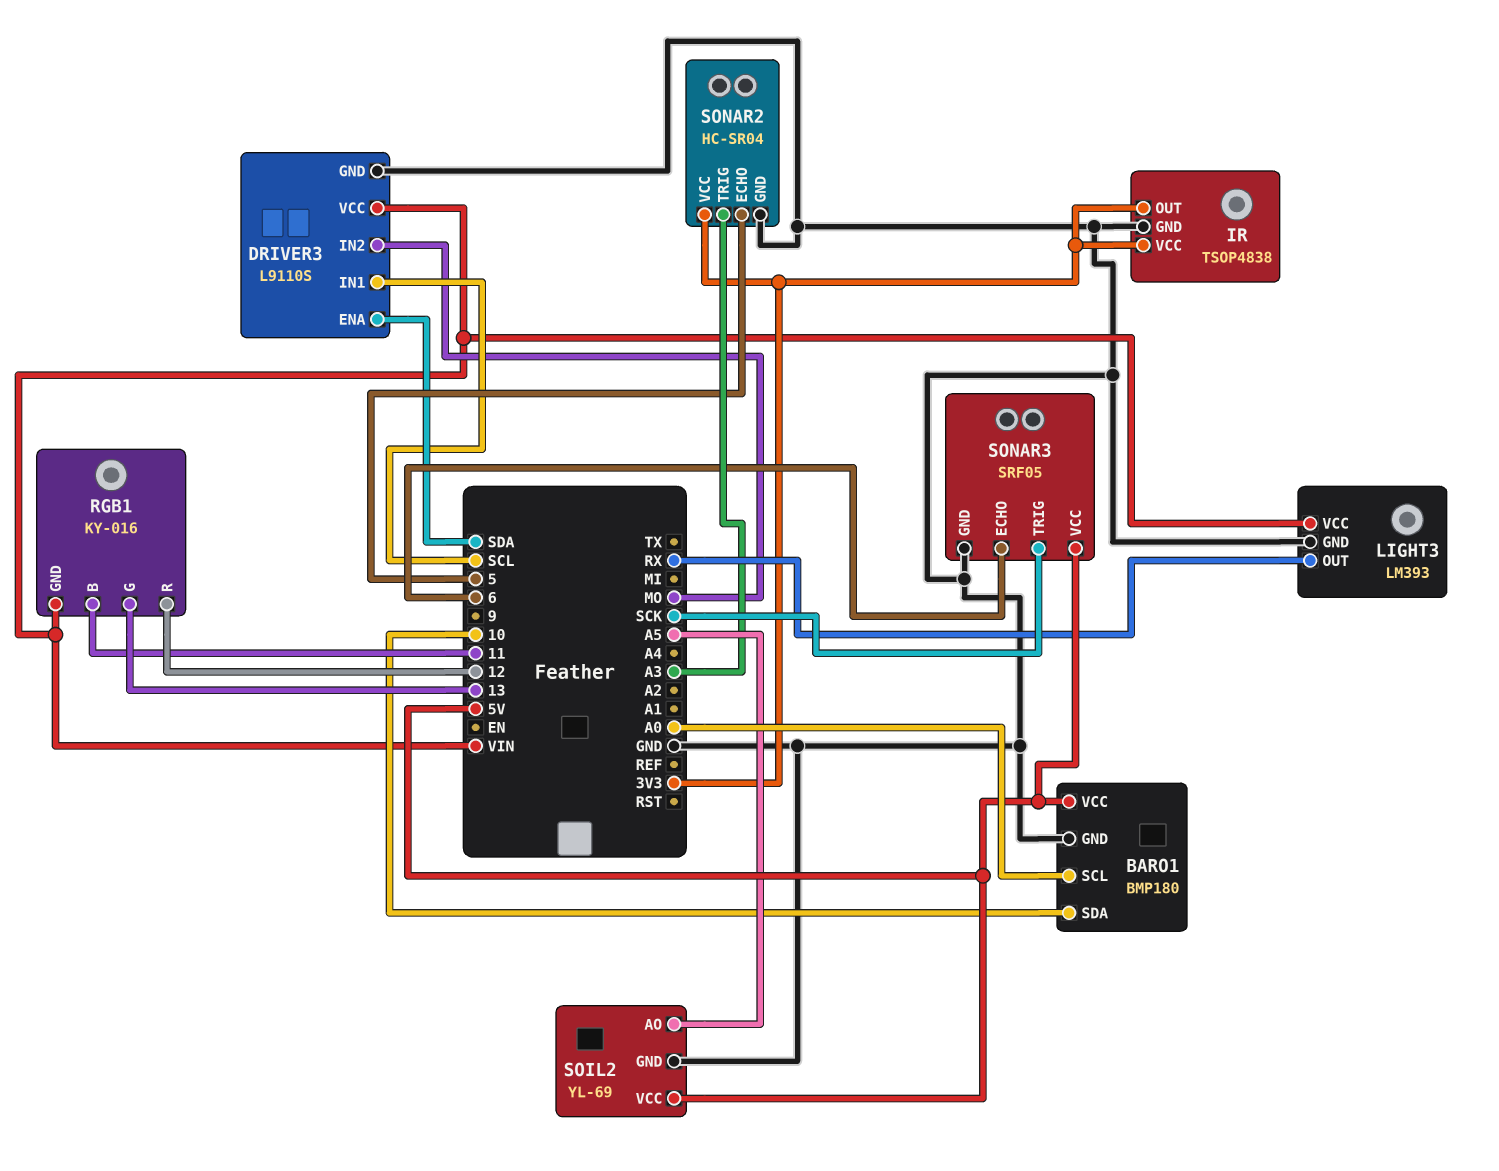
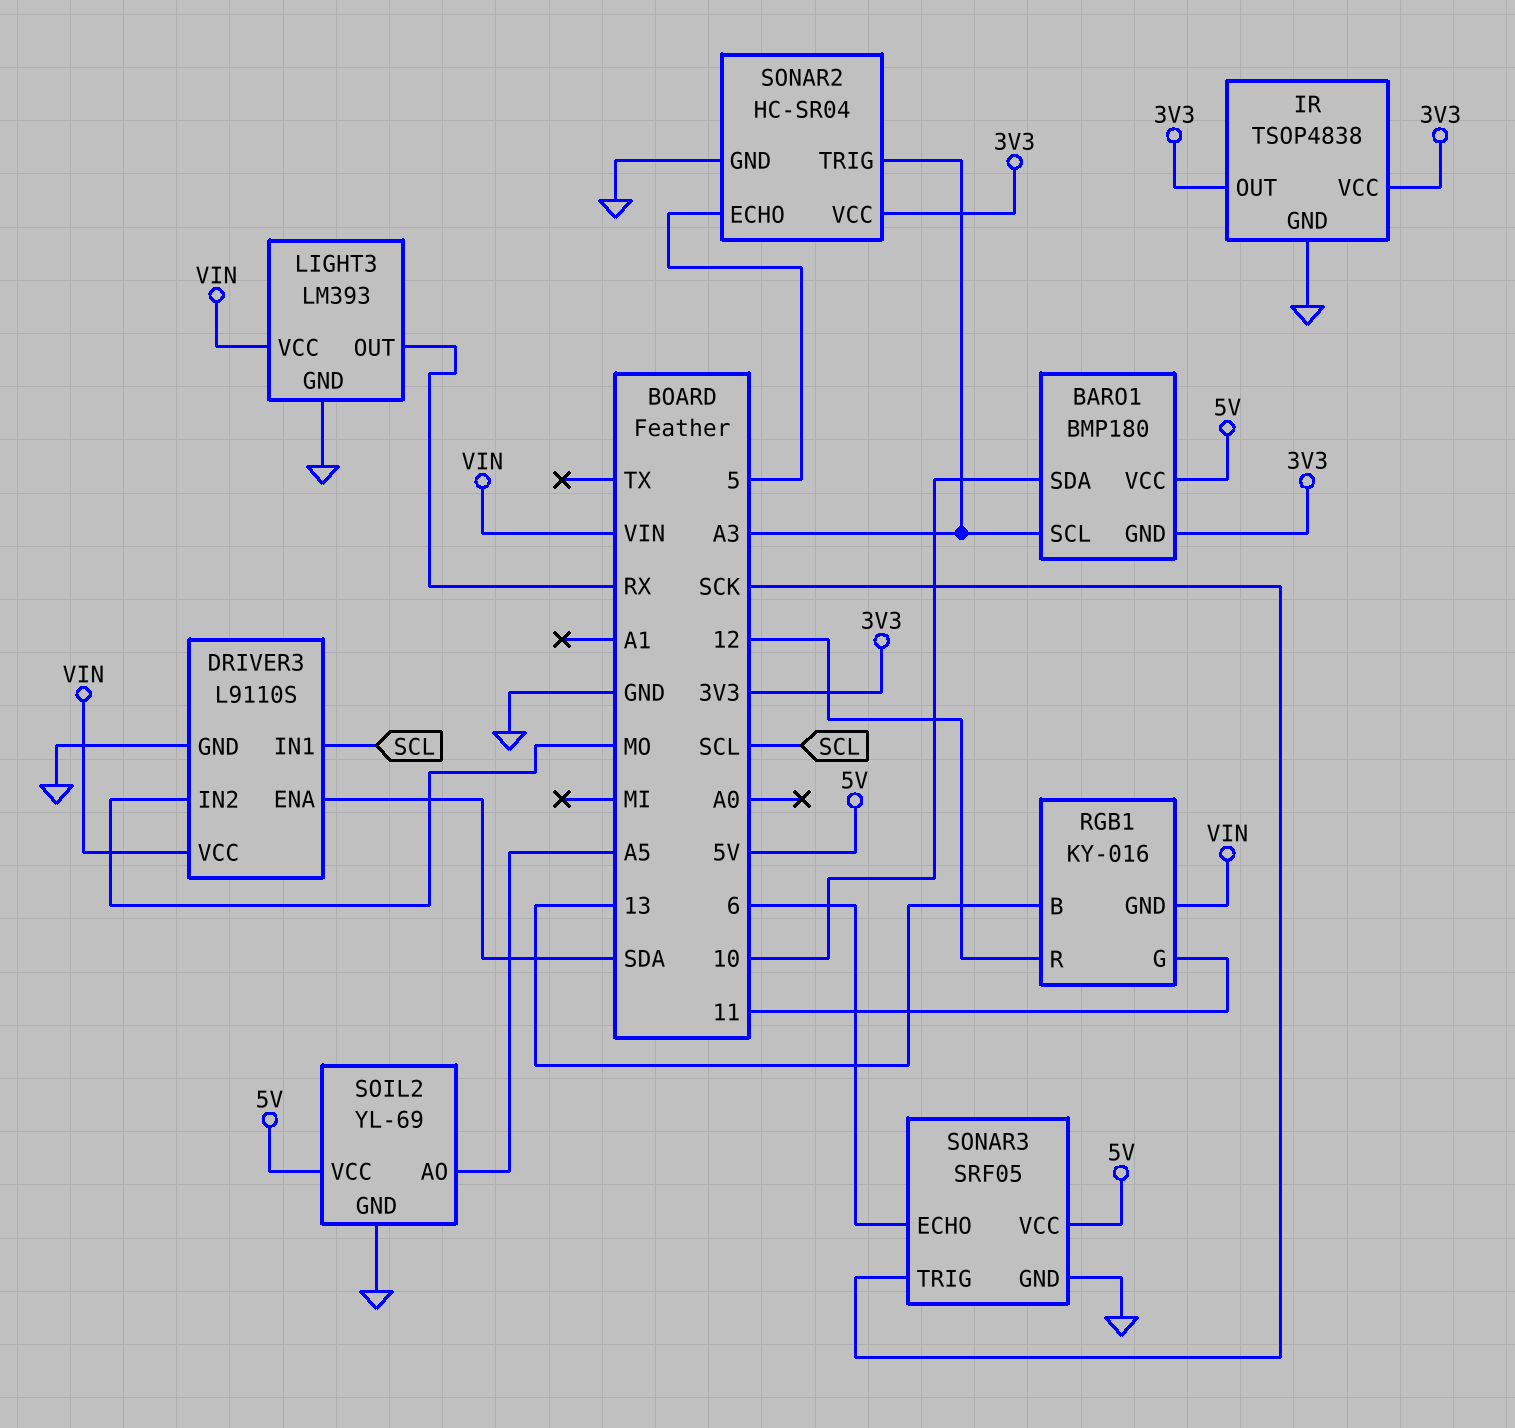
BARO1 pin GND: GND -> 3V3
BARO1 pin SCL: A0 -> A3
RGB1 pin B: 11 -> 13
RGB1 pin G: 13 -> 11

